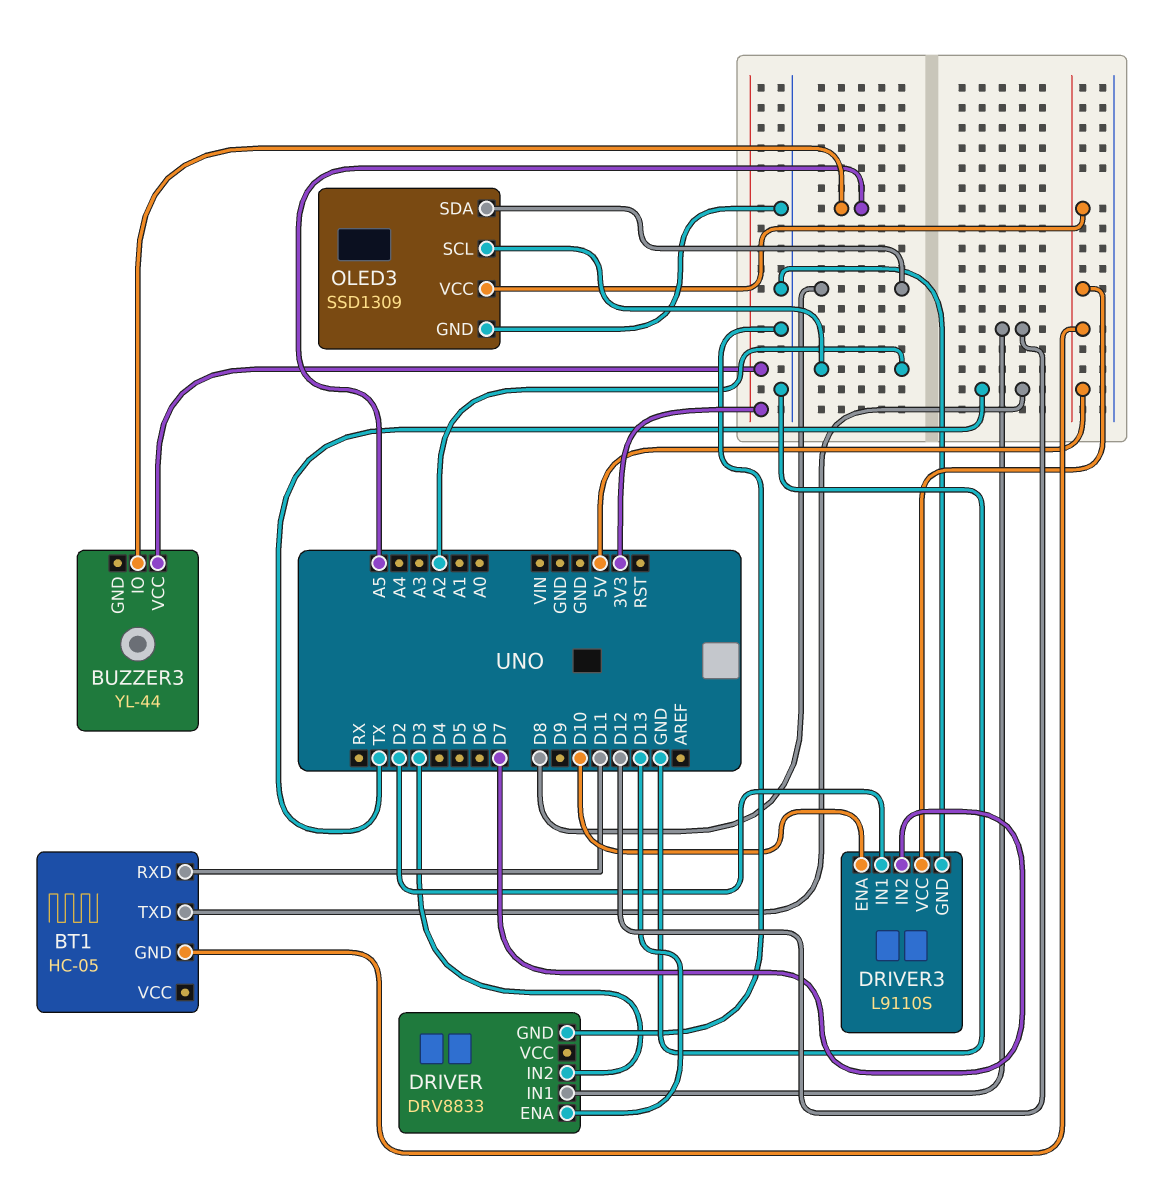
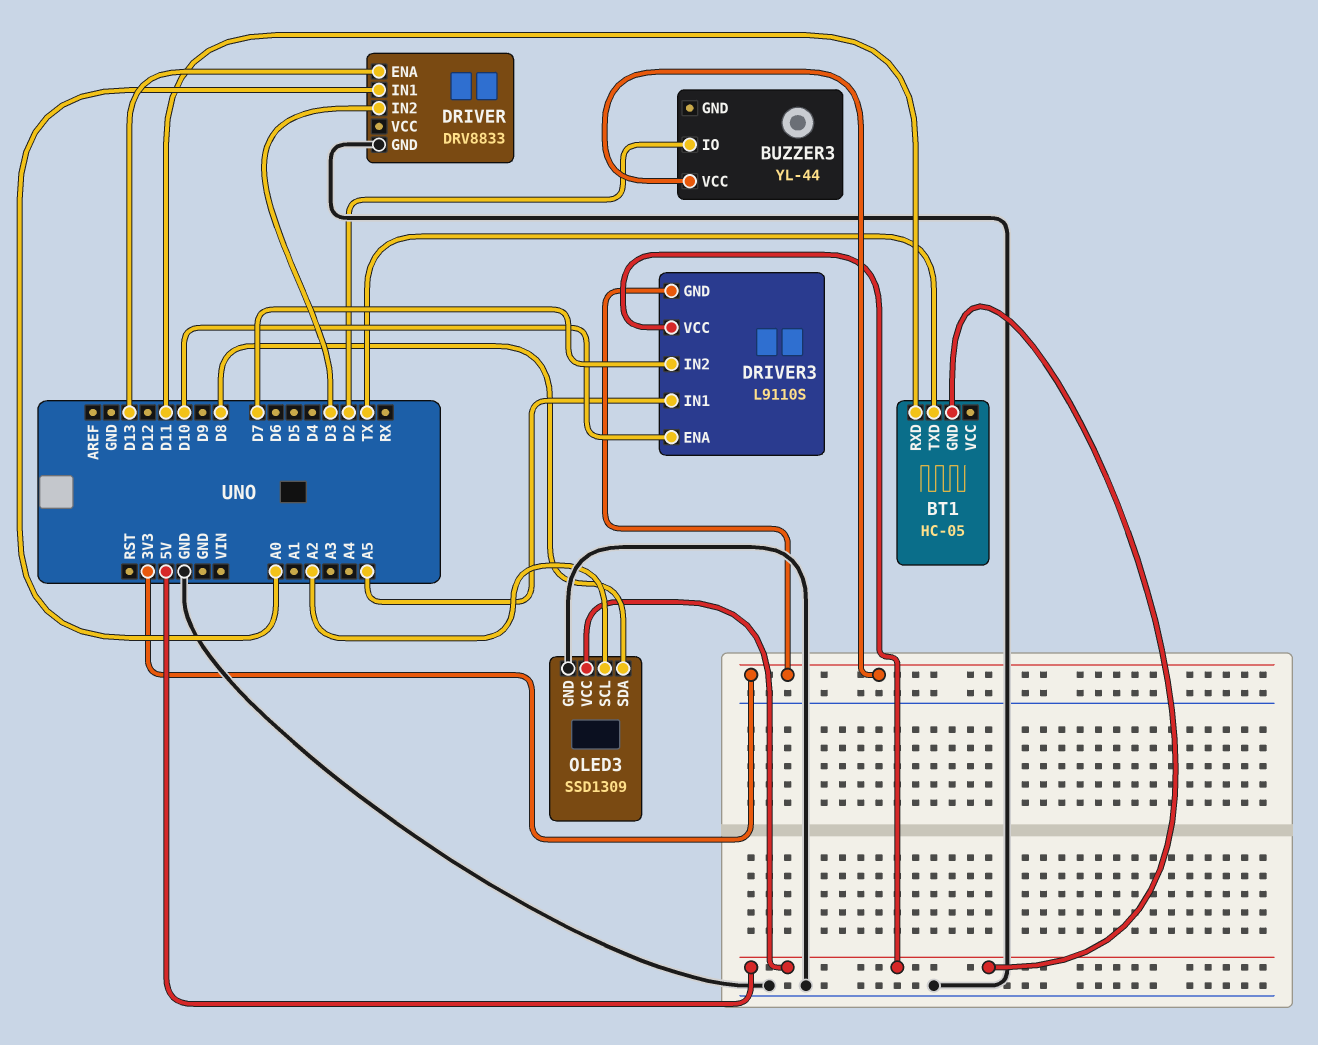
BUZZER3 pin IO: A5 -> D2
DRIVER pin IN1: D12 -> A0
DRIVER3 pin GND: GND -> 3V3
DRIVER3 pin IN1: D2 -> A5

